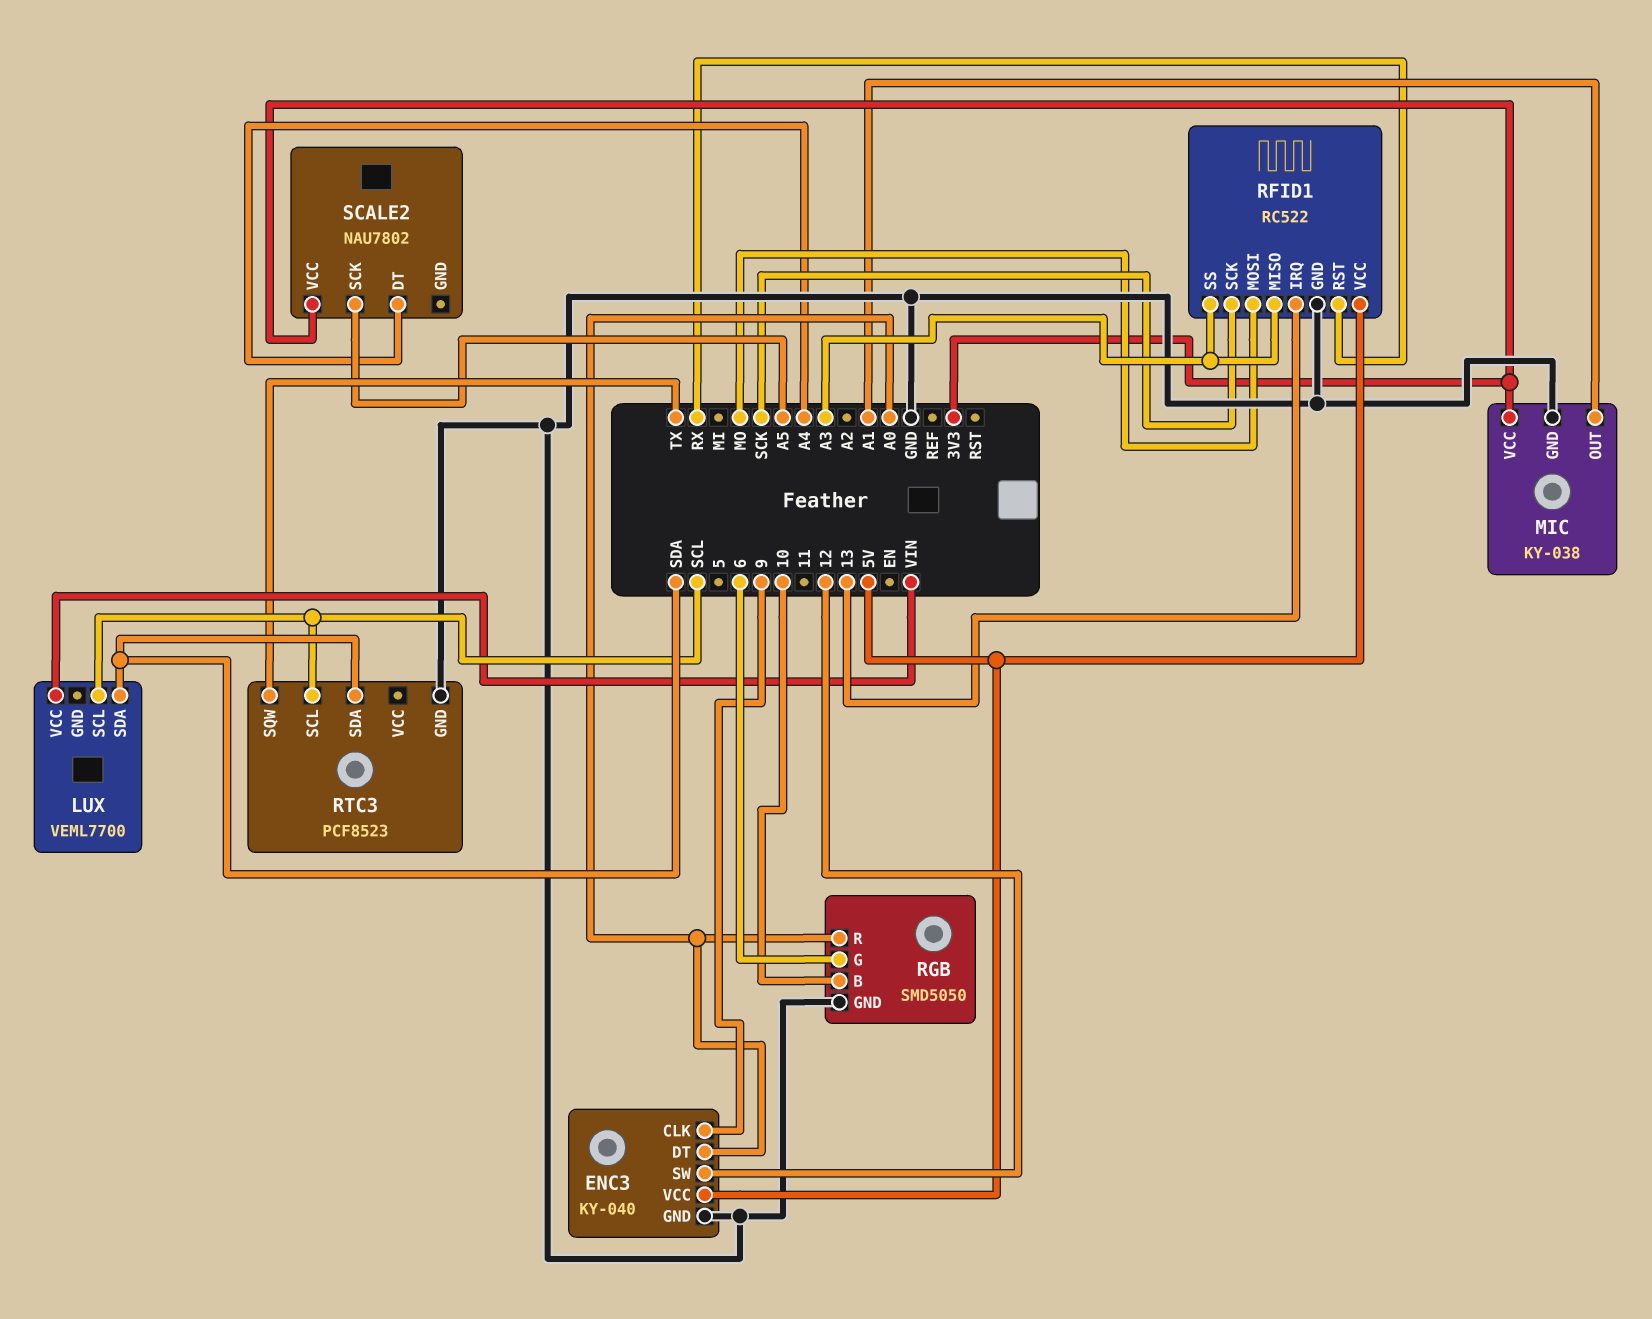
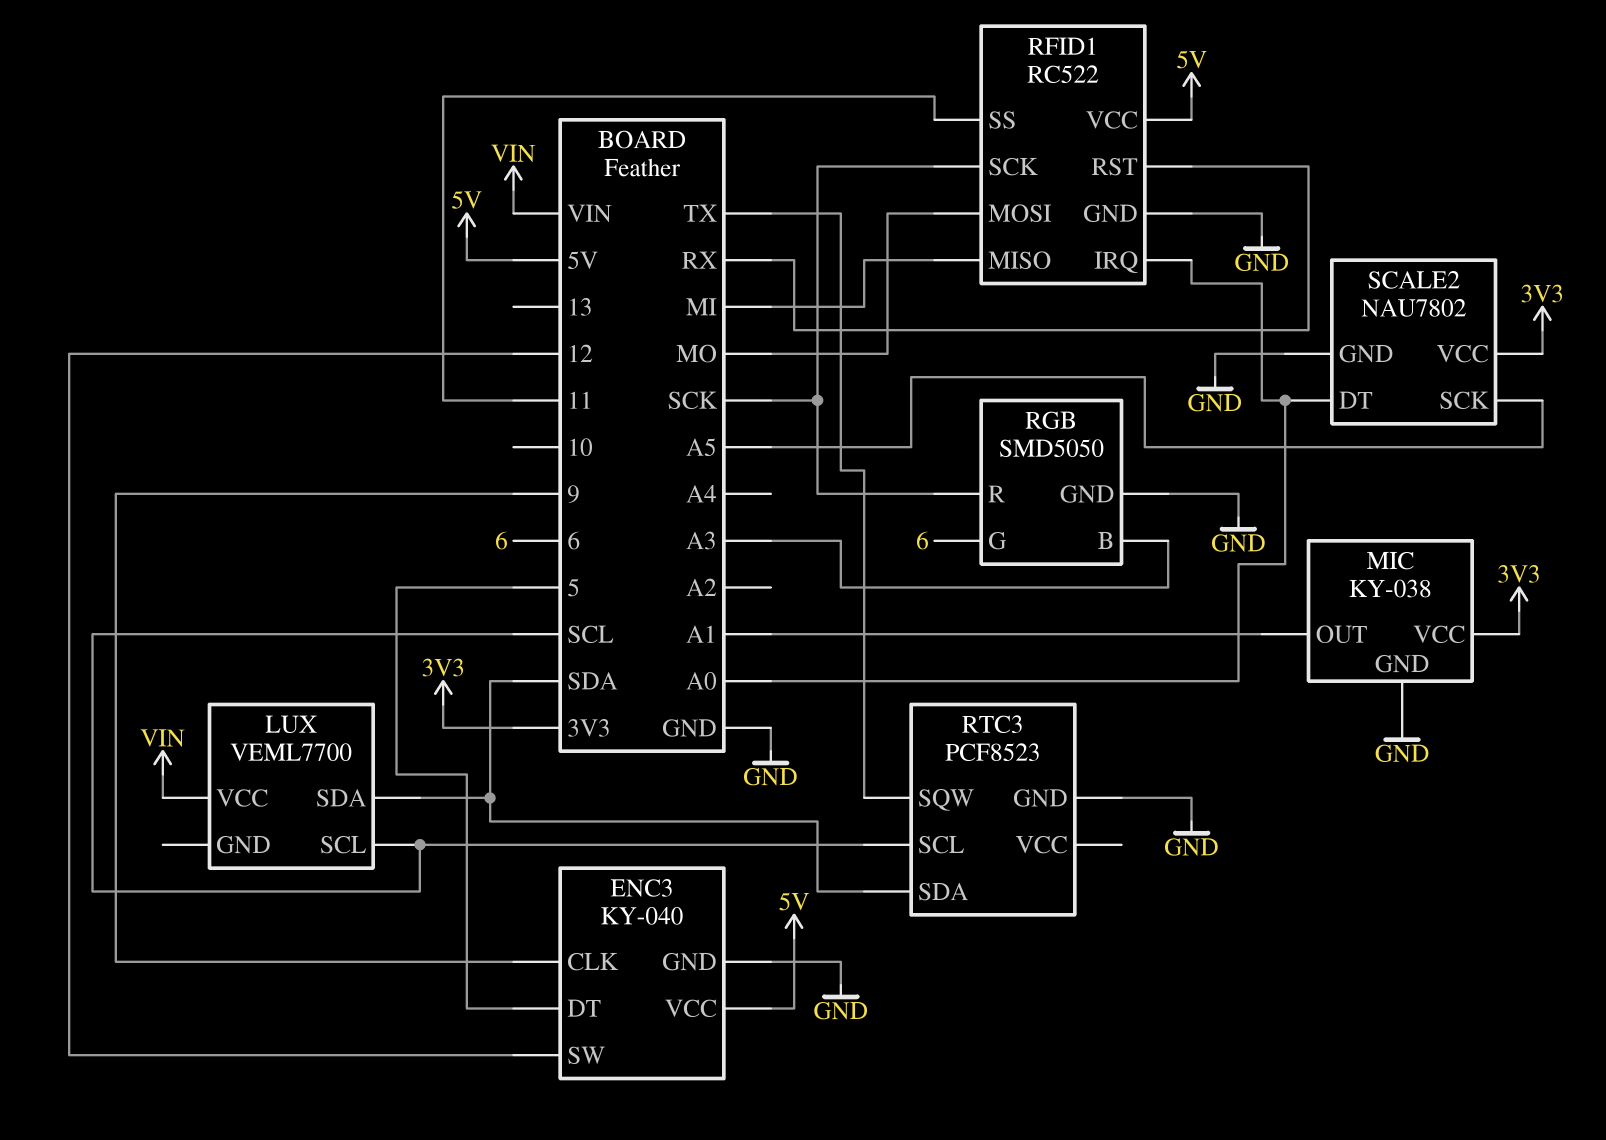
ENC3 pin DT: A0 -> 5
RFID1 pin IRQ: 13 -> A0
RFID1 pin MISO: A3 -> MI
RFID1 pin SS: A3 -> 11
RGB pin B: 10 -> A3
RGB pin R: A0 -> SCK
SCALE2 pin DT: A4 -> A0
SCALE2 pin GND: none -> GND

